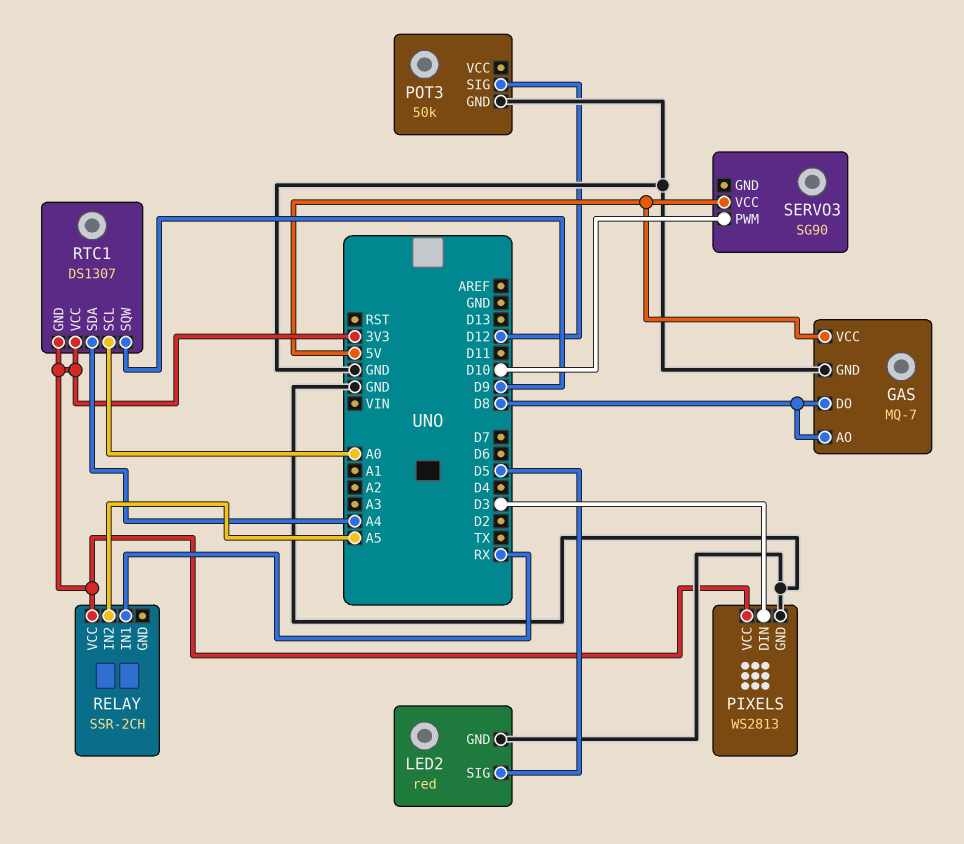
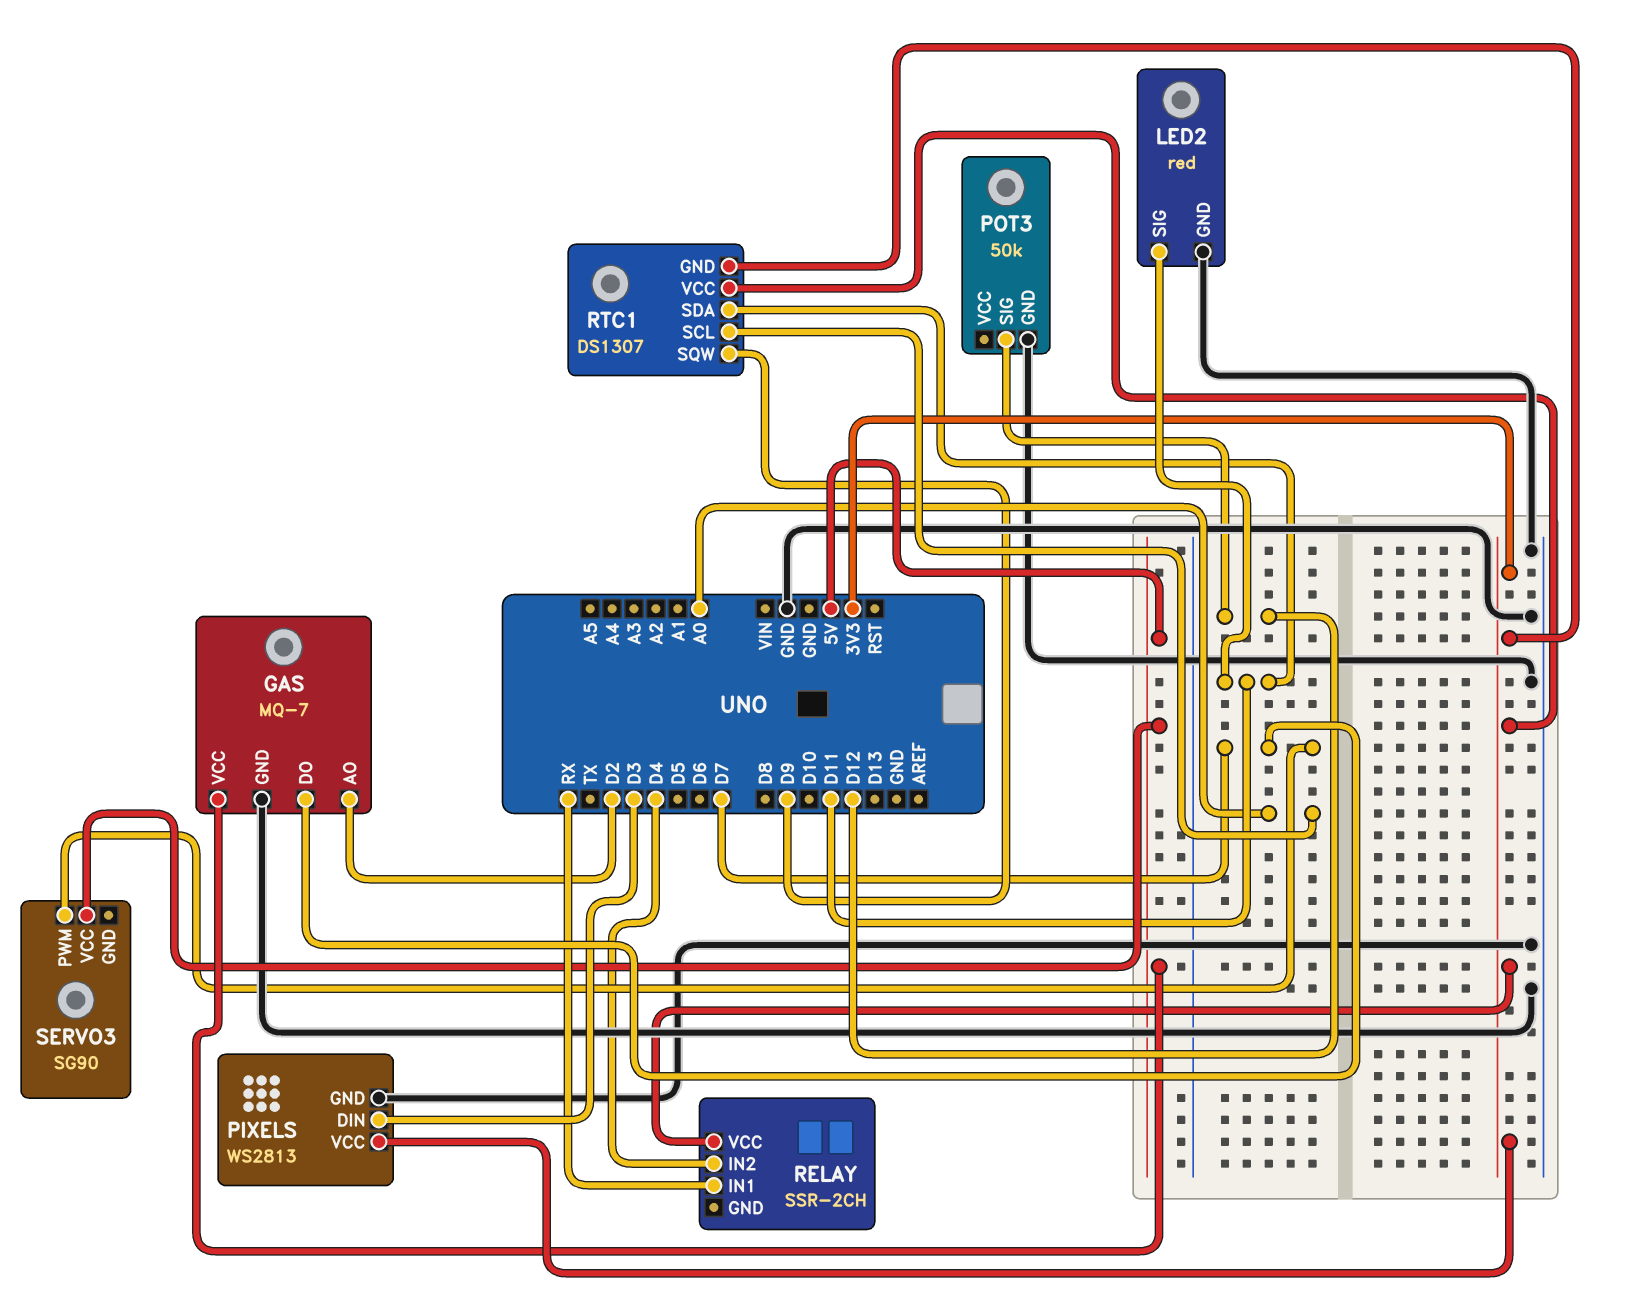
GAS pin AO: D8 -> D2
GAS pin DO: D8 -> D7
LED2 pin SIG: D5 -> D11
RELAY pin IN2: A5 -> D4
RTC1 pin SDA: A4 -> D11
SERVO3 pin PWM: D10 -> D7

